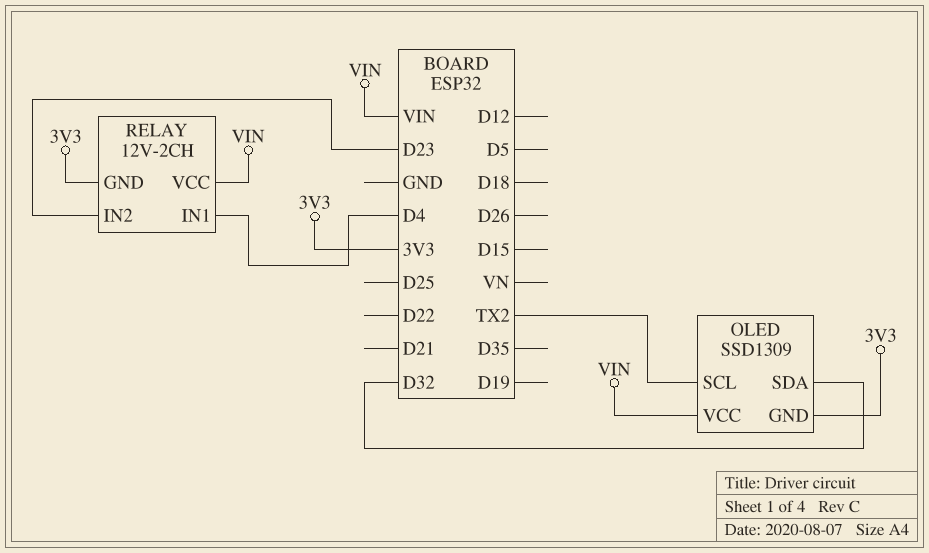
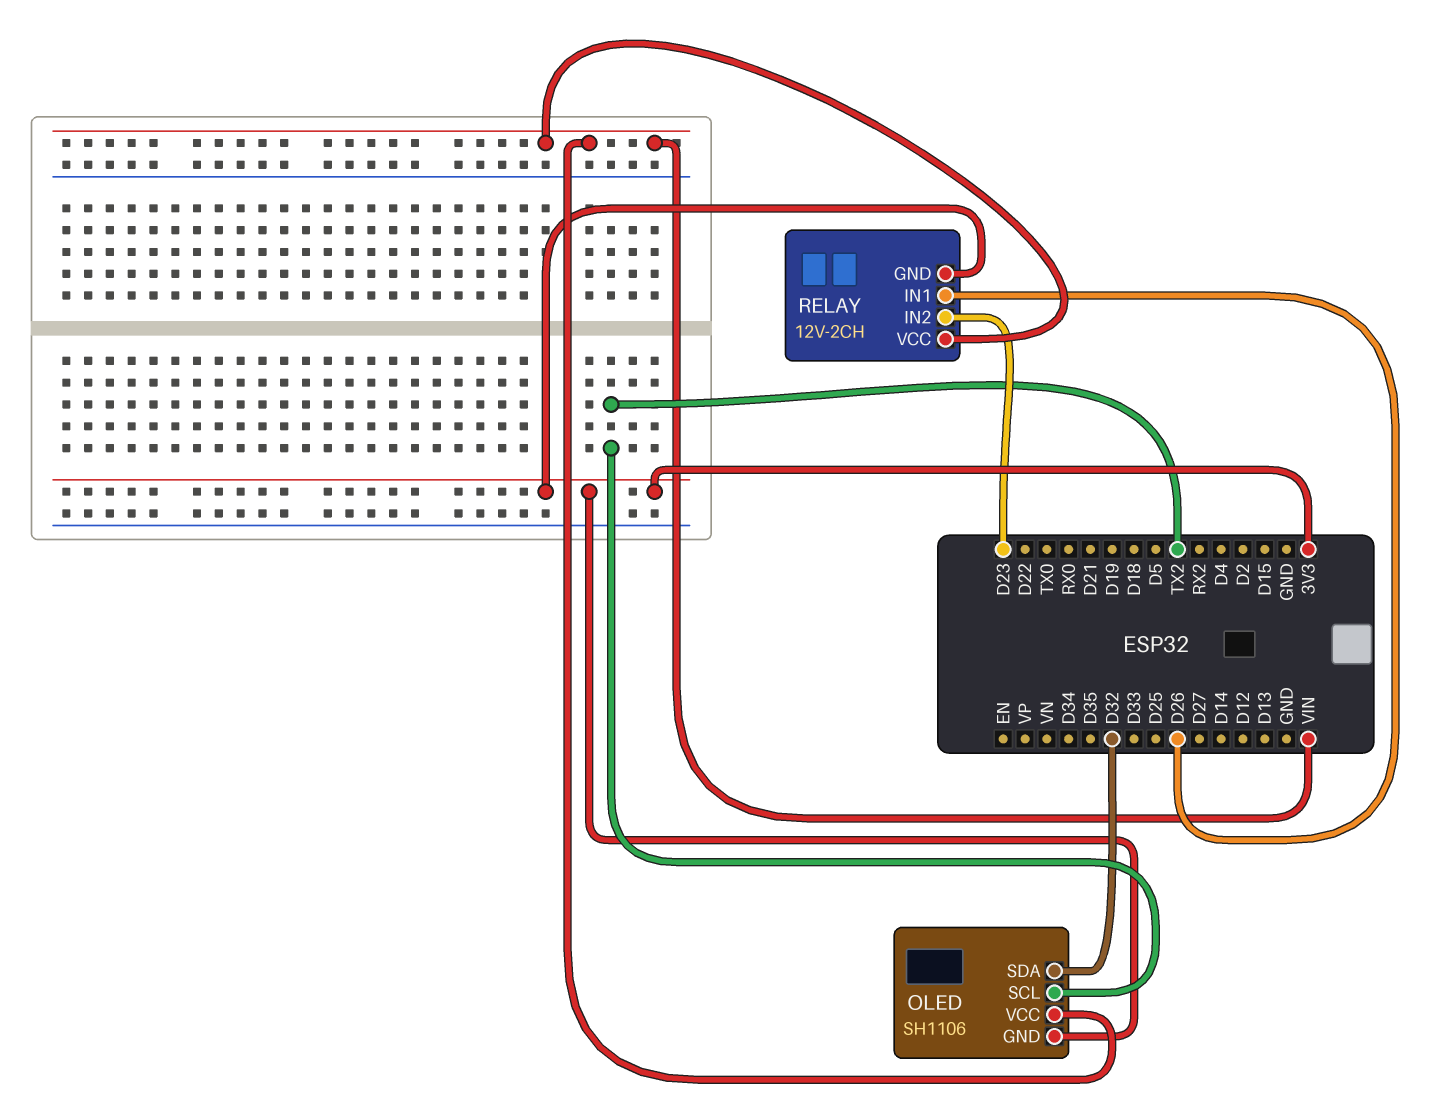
OLED: SSD1309 -> SH1106
RELAY pin IN1: D4 -> D26

